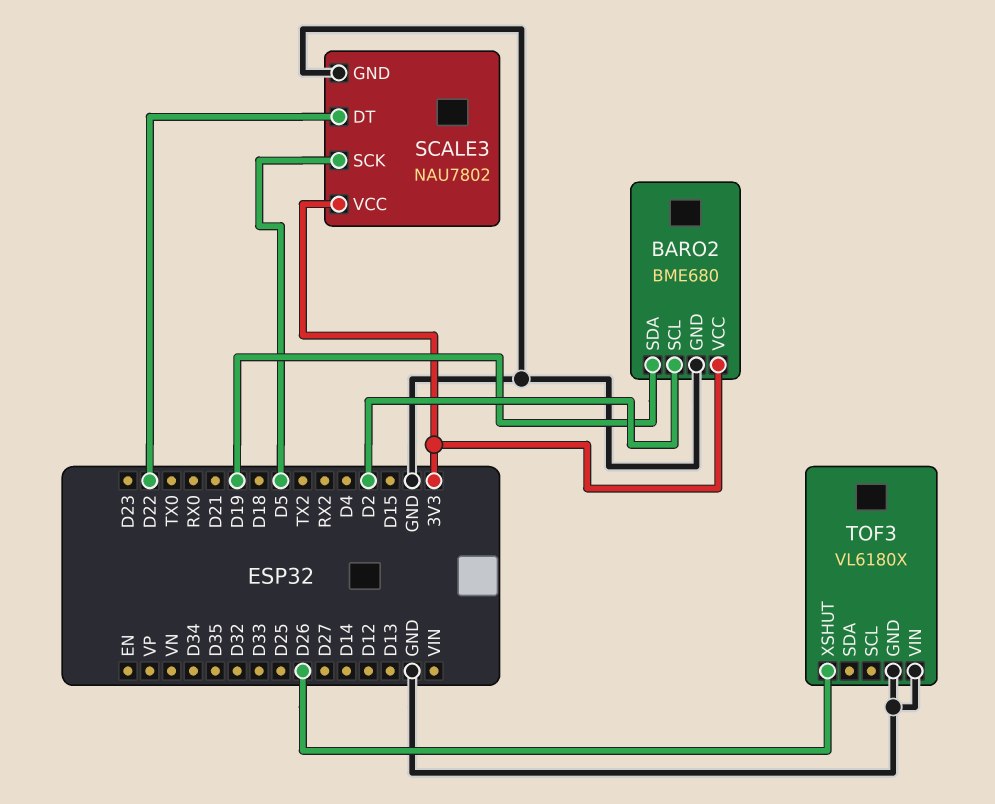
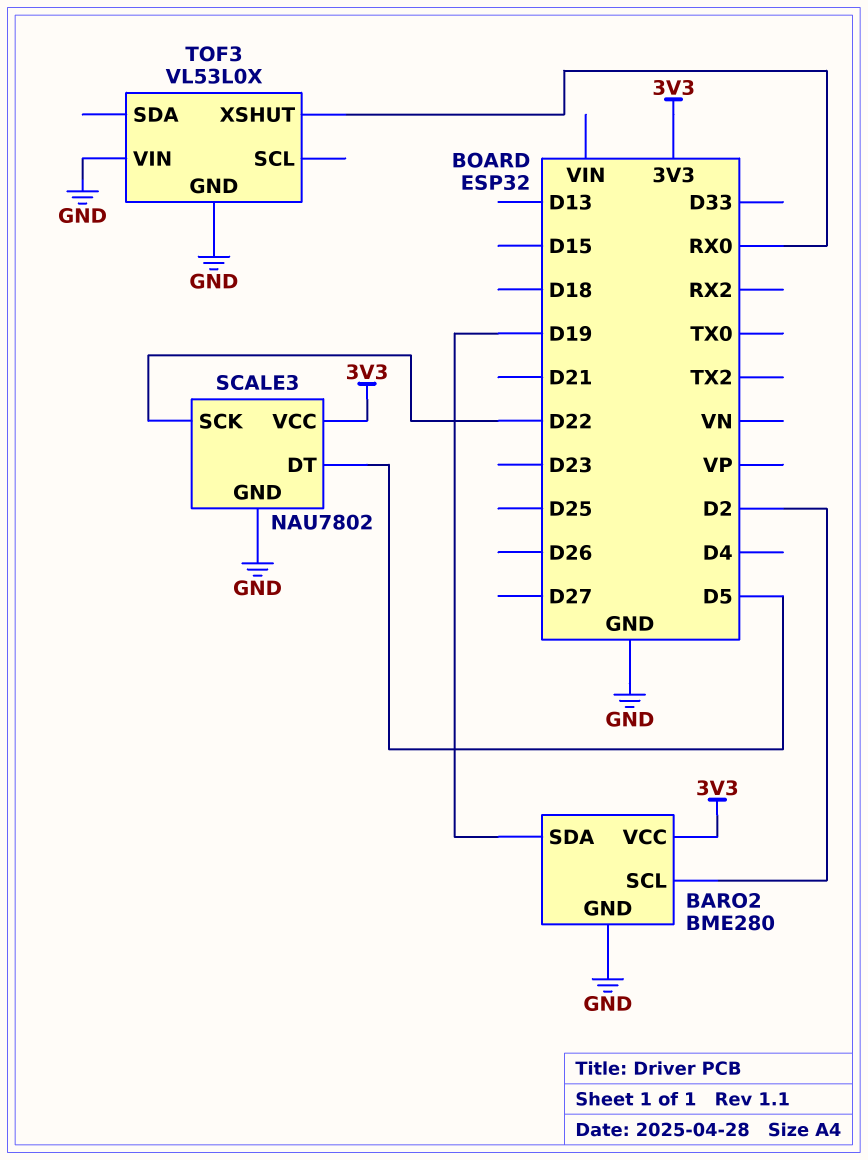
BARO2: BME680 -> BME280
SCALE3 pin DT: D22 -> D5
SCALE3 pin SCK: D5 -> D22
TOF3: VL6180X -> VL53L0X
TOF3 pin XSHUT: D26 -> RX0

